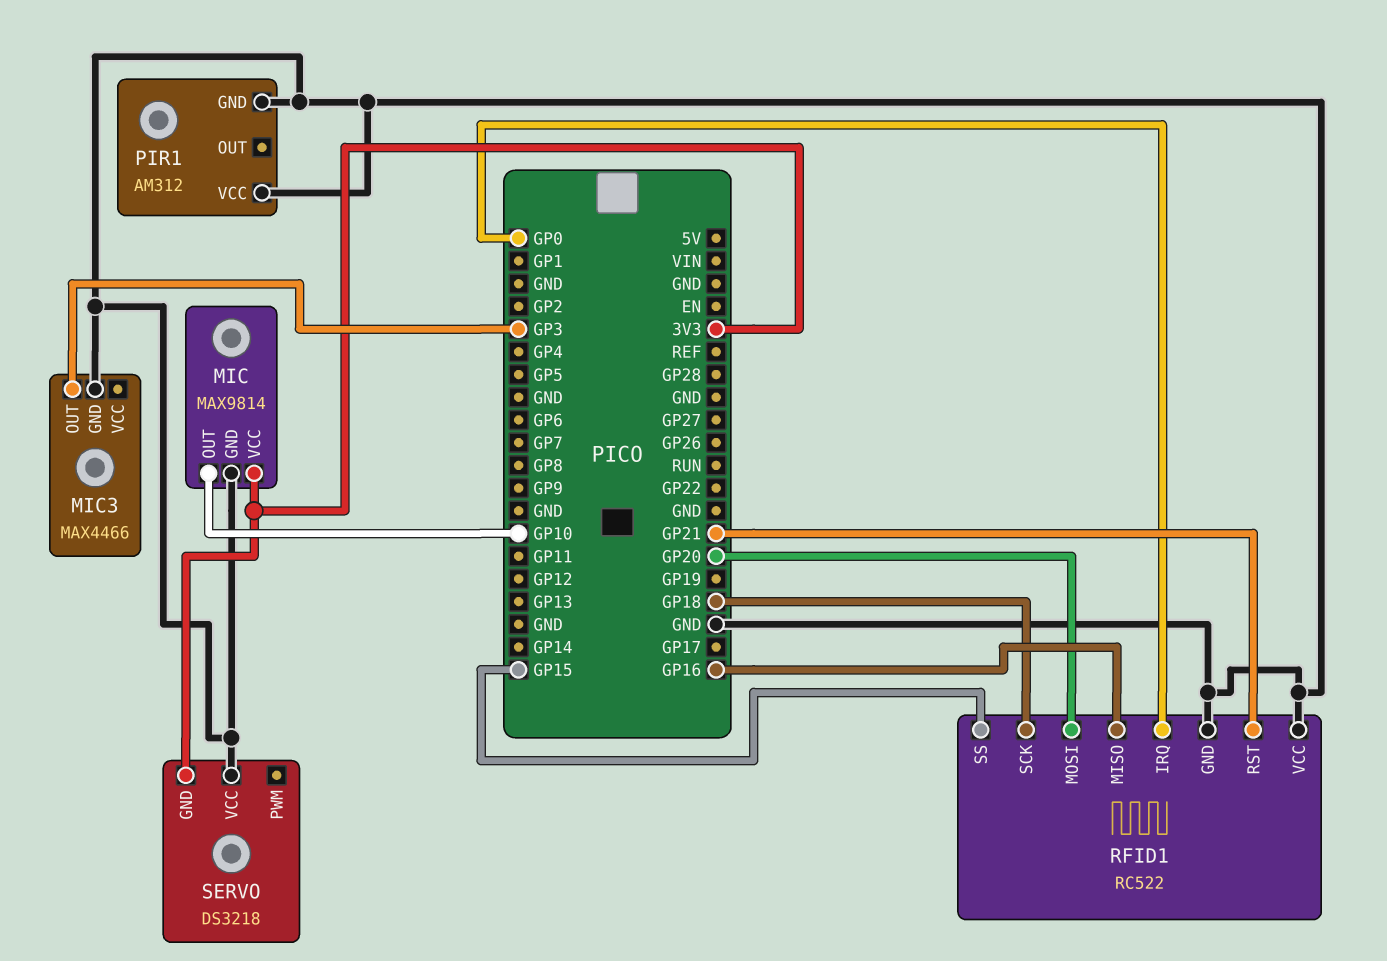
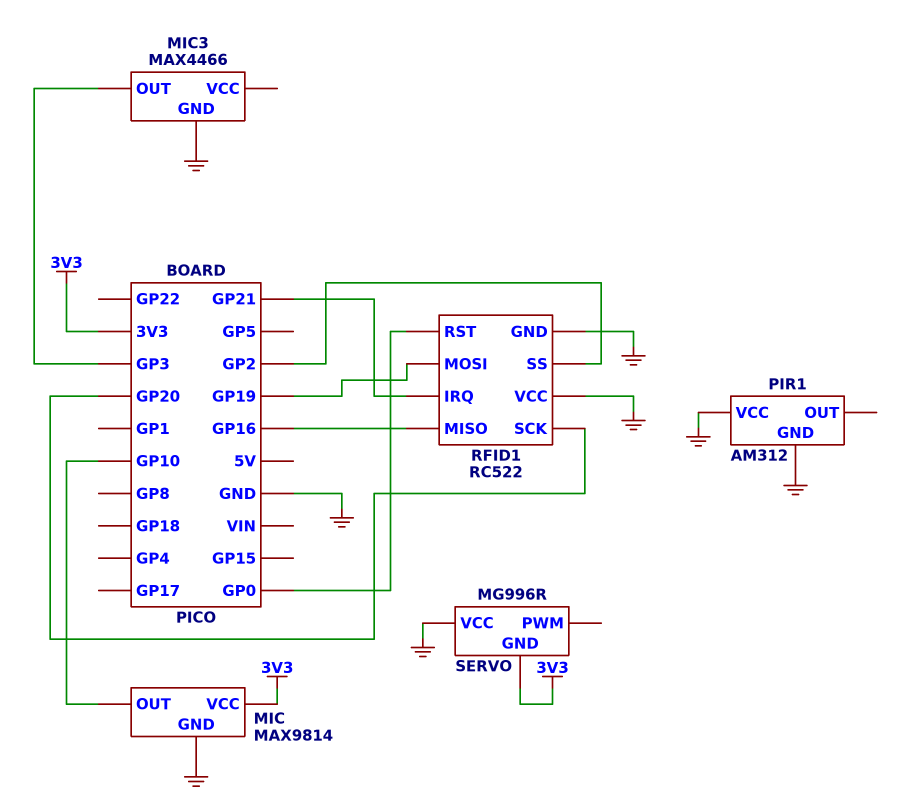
RFID1 pin IRQ: GP0 -> GP21
RFID1 pin MOSI: GP20 -> GP19
RFID1 pin RST: GP21 -> GP0
RFID1 pin SCK: GP18 -> GP20
RFID1 pin SS: GP15 -> GP2
SERVO: DS3218 -> MG996R

